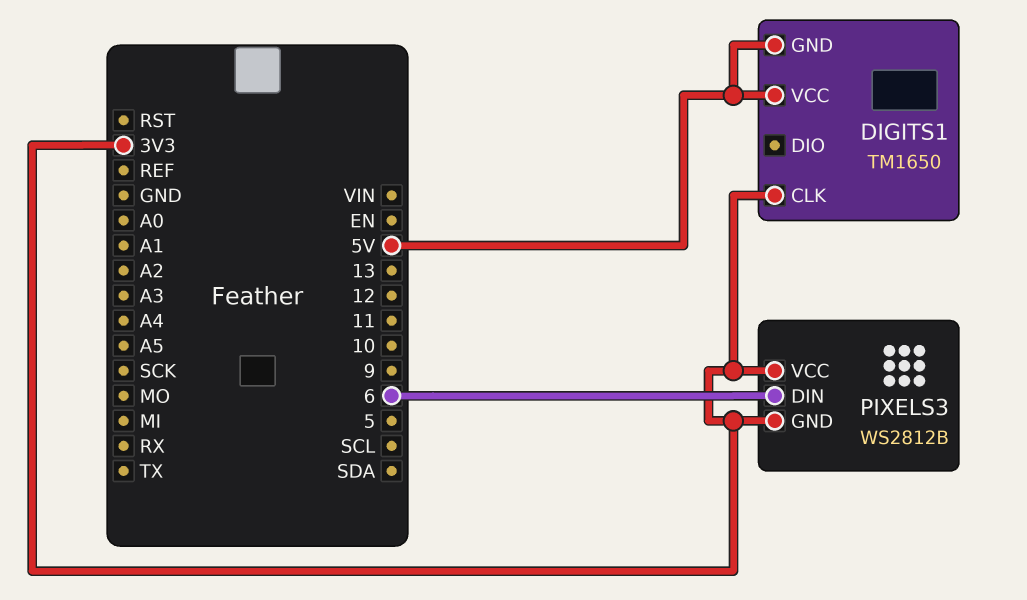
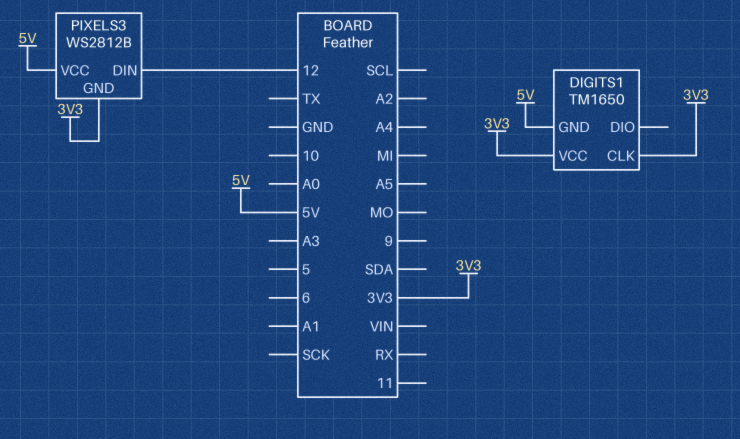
DIGITS1 pin VCC: 5V -> 3V3
PIXELS3 pin DIN: 6 -> 12
PIXELS3 pin VCC: 3V3 -> 5V

